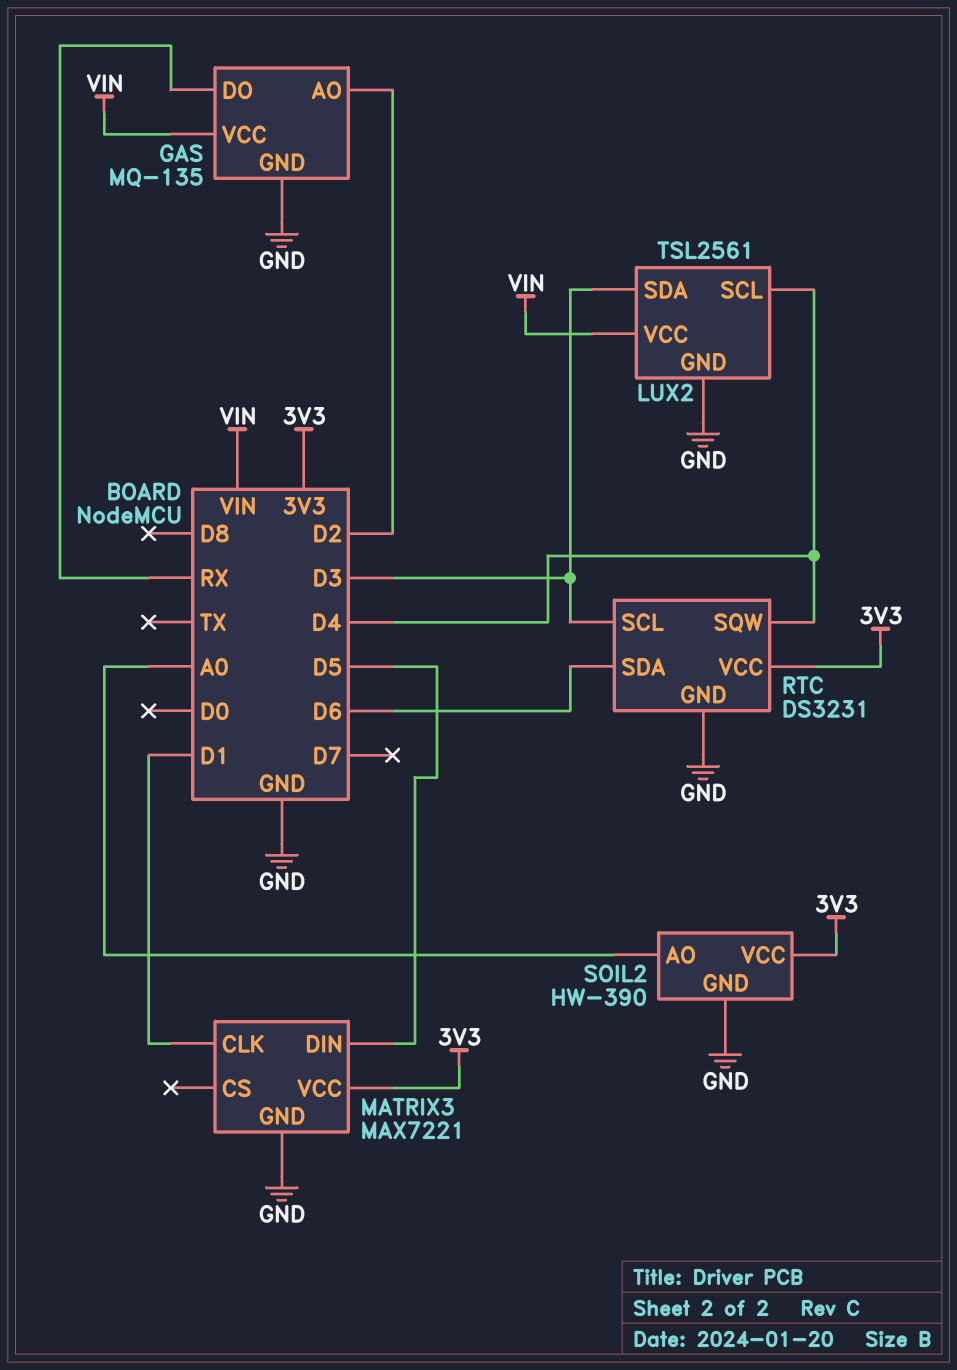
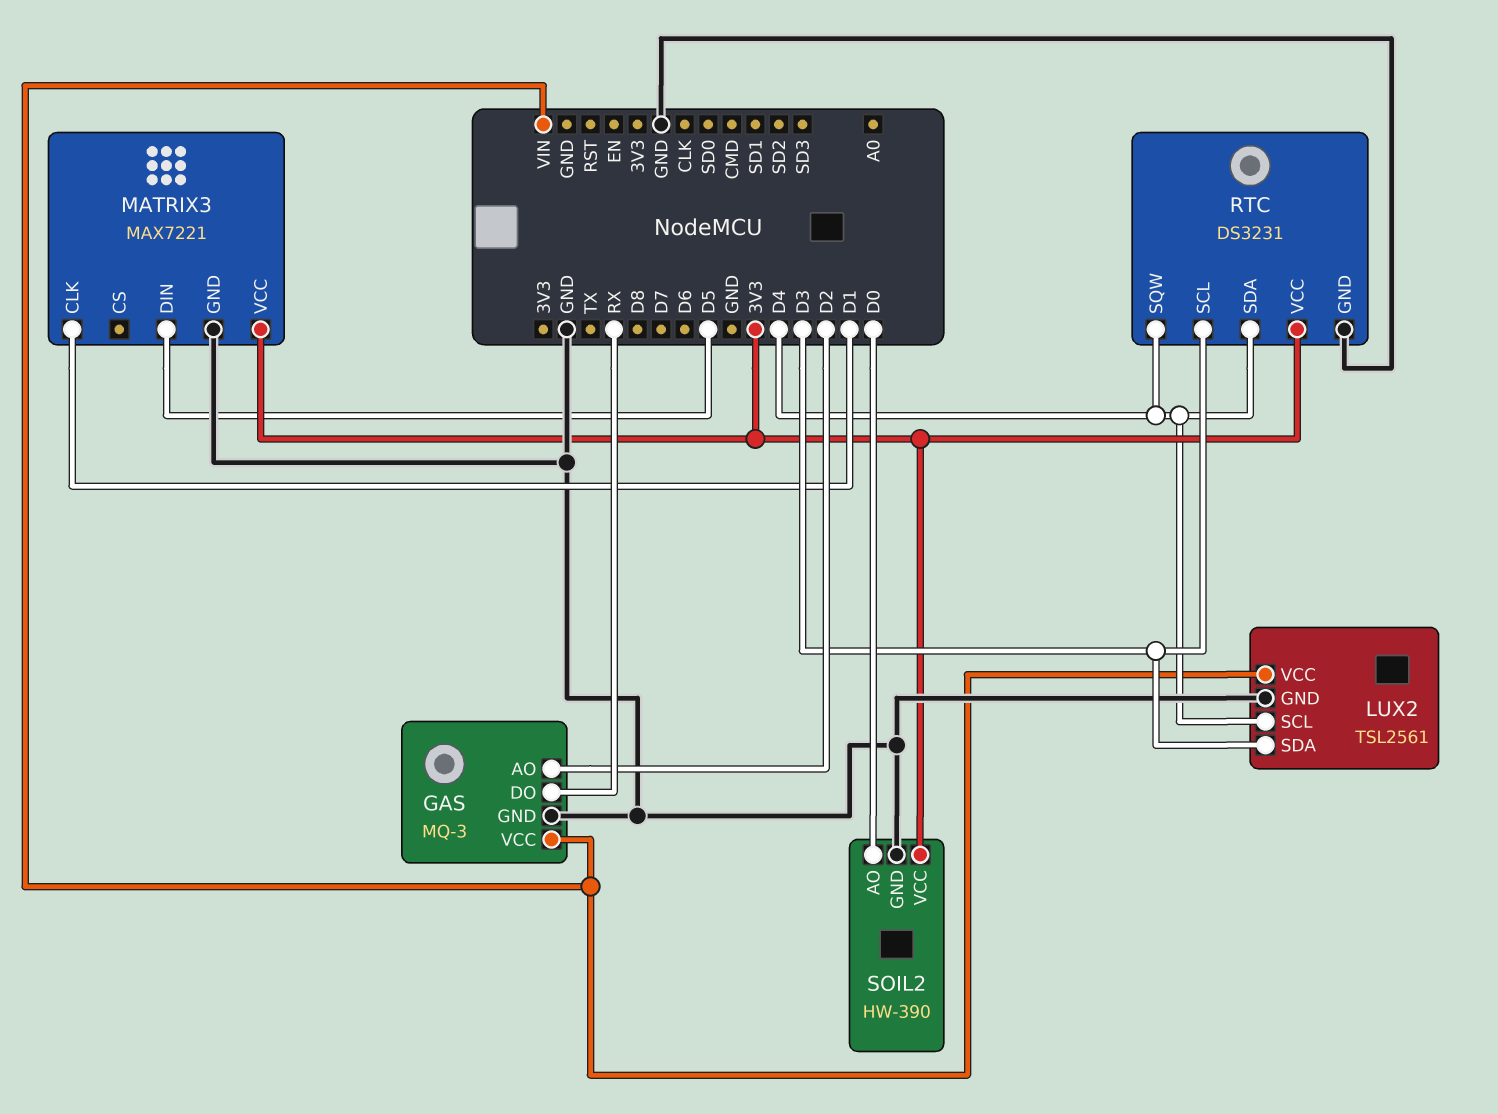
GAS: MQ-135 -> MQ-3
RTC pin SDA: D6 -> D4
SOIL2 pin AO: A0 -> D0

